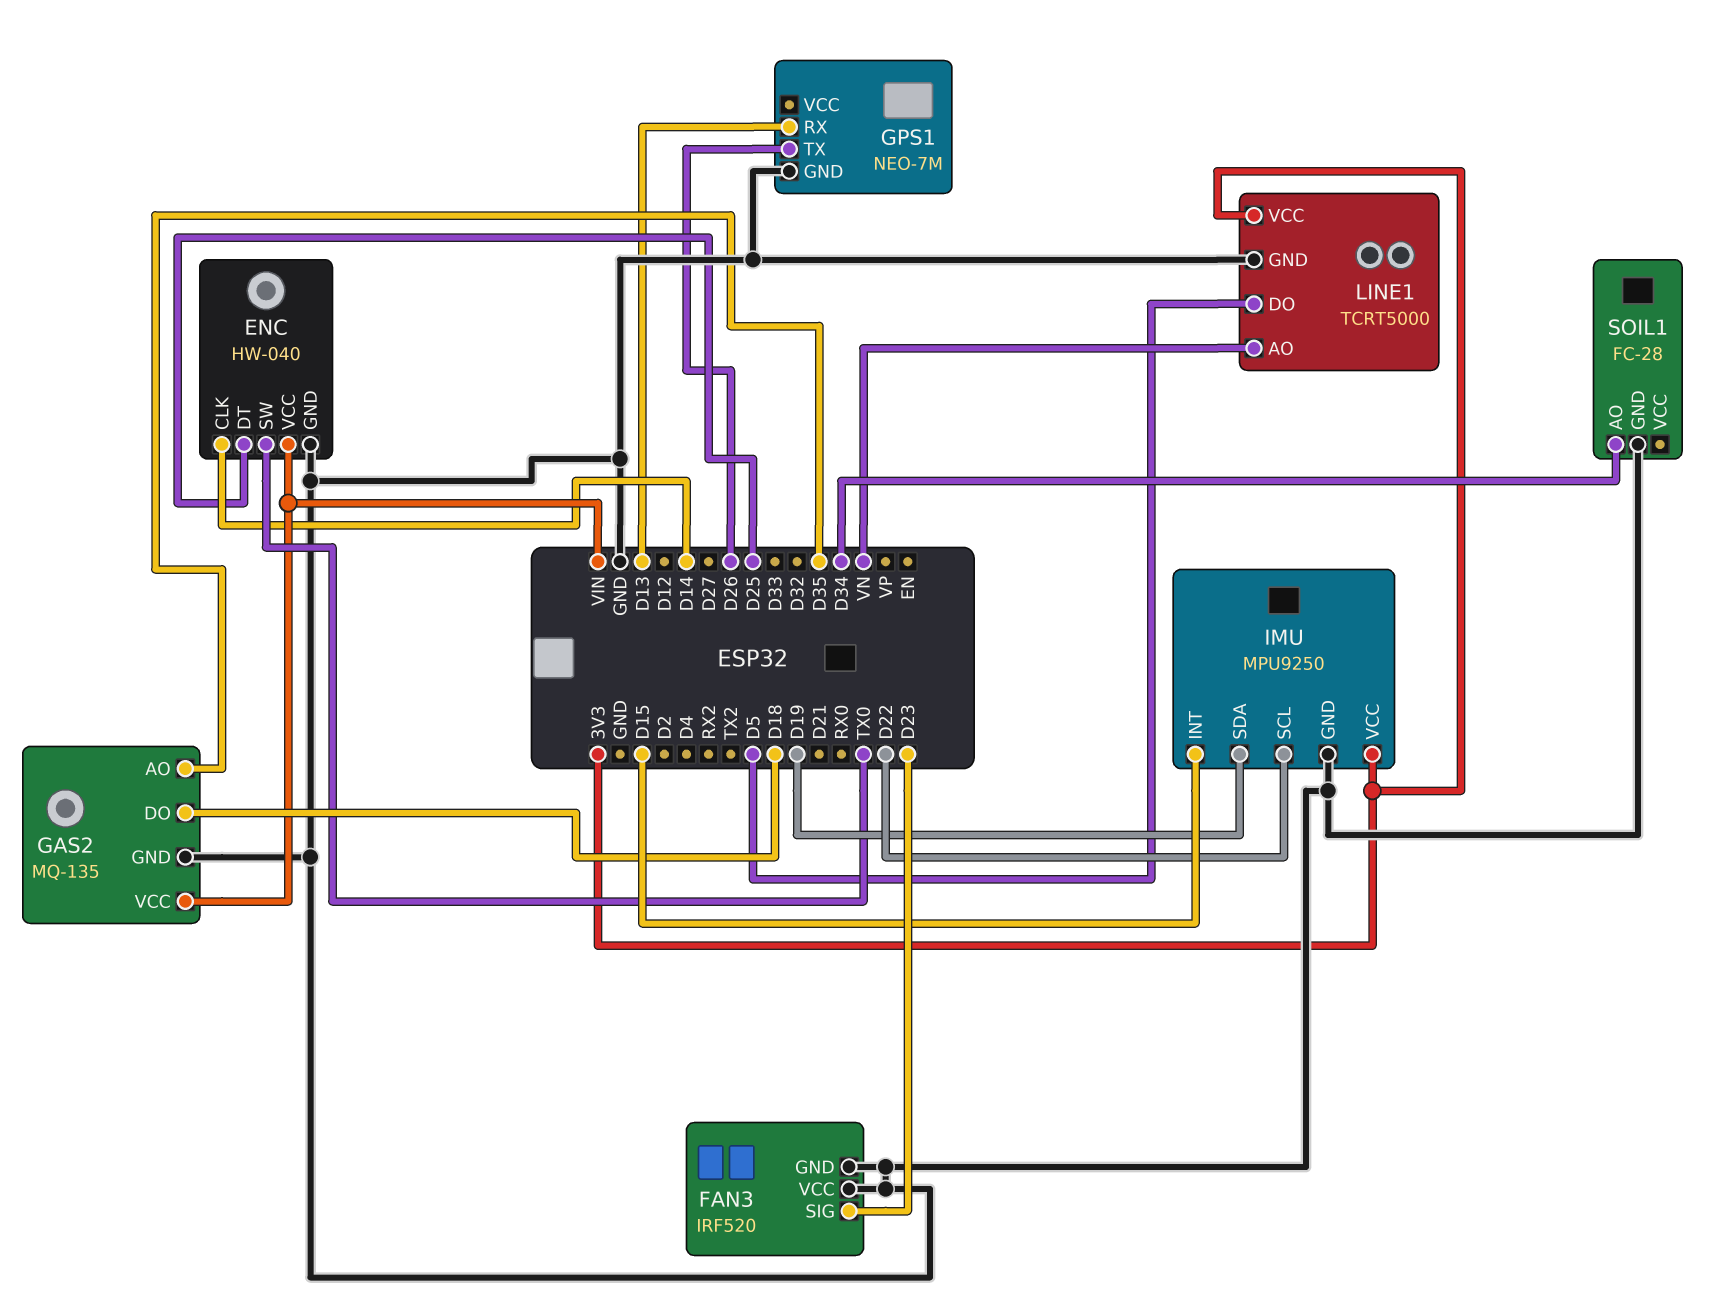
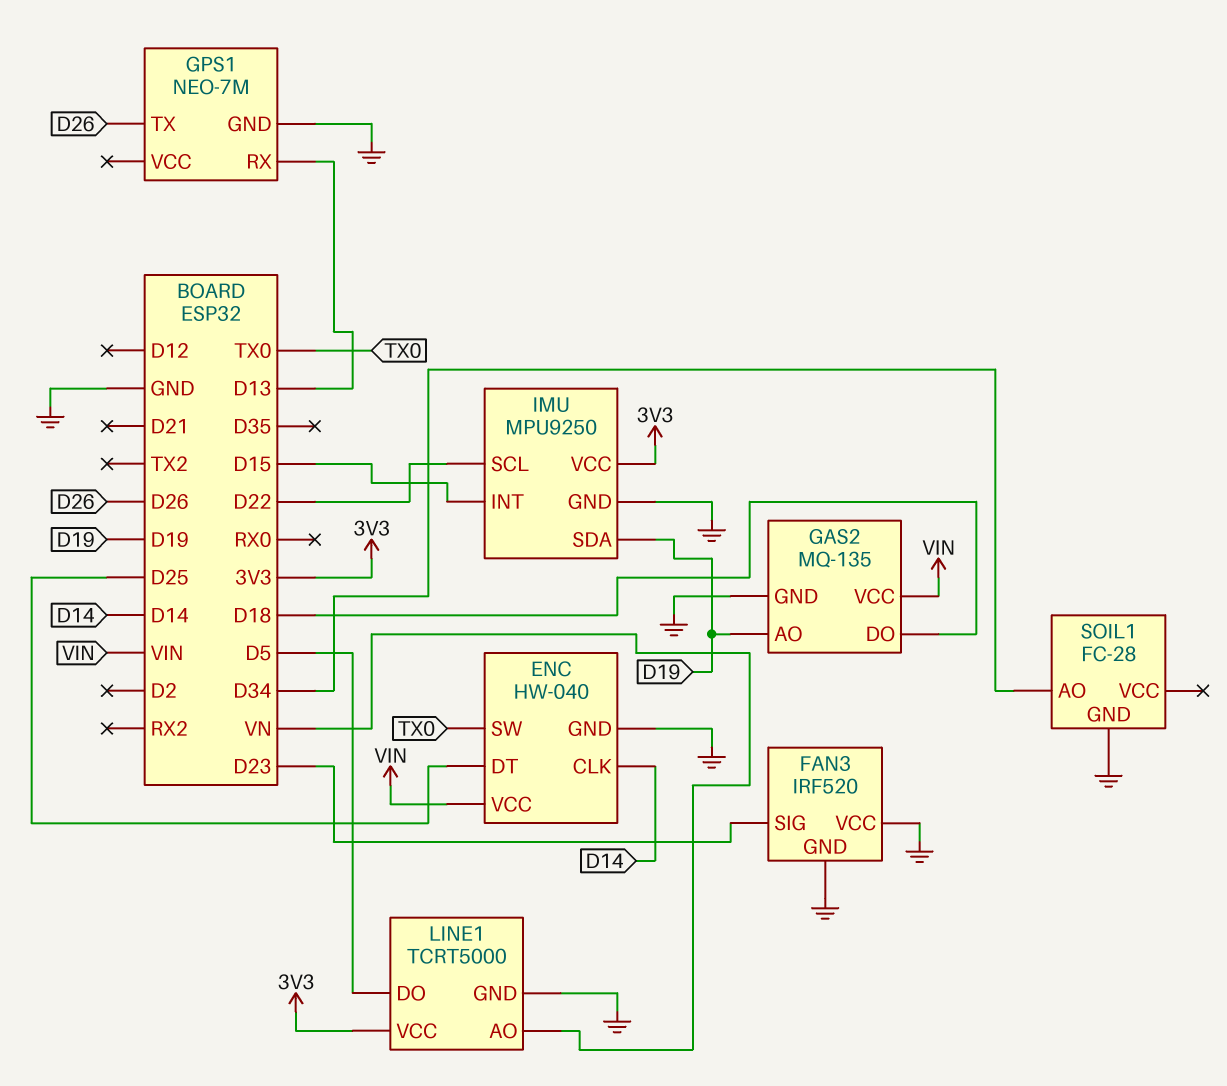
GAS2 pin AO: D35 -> D19

